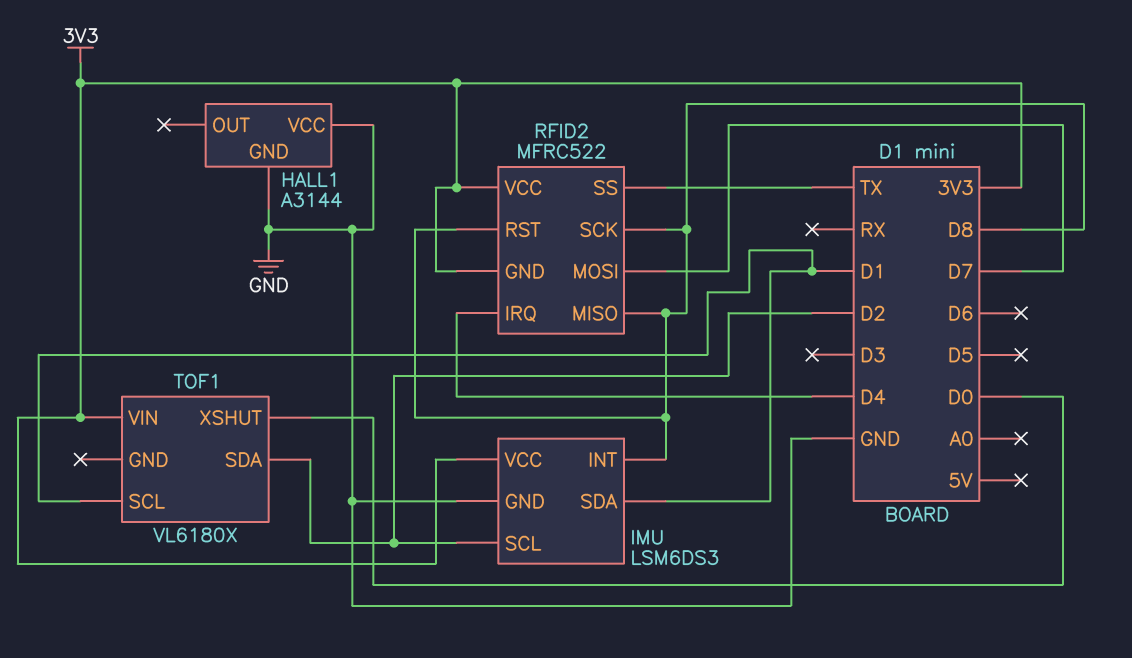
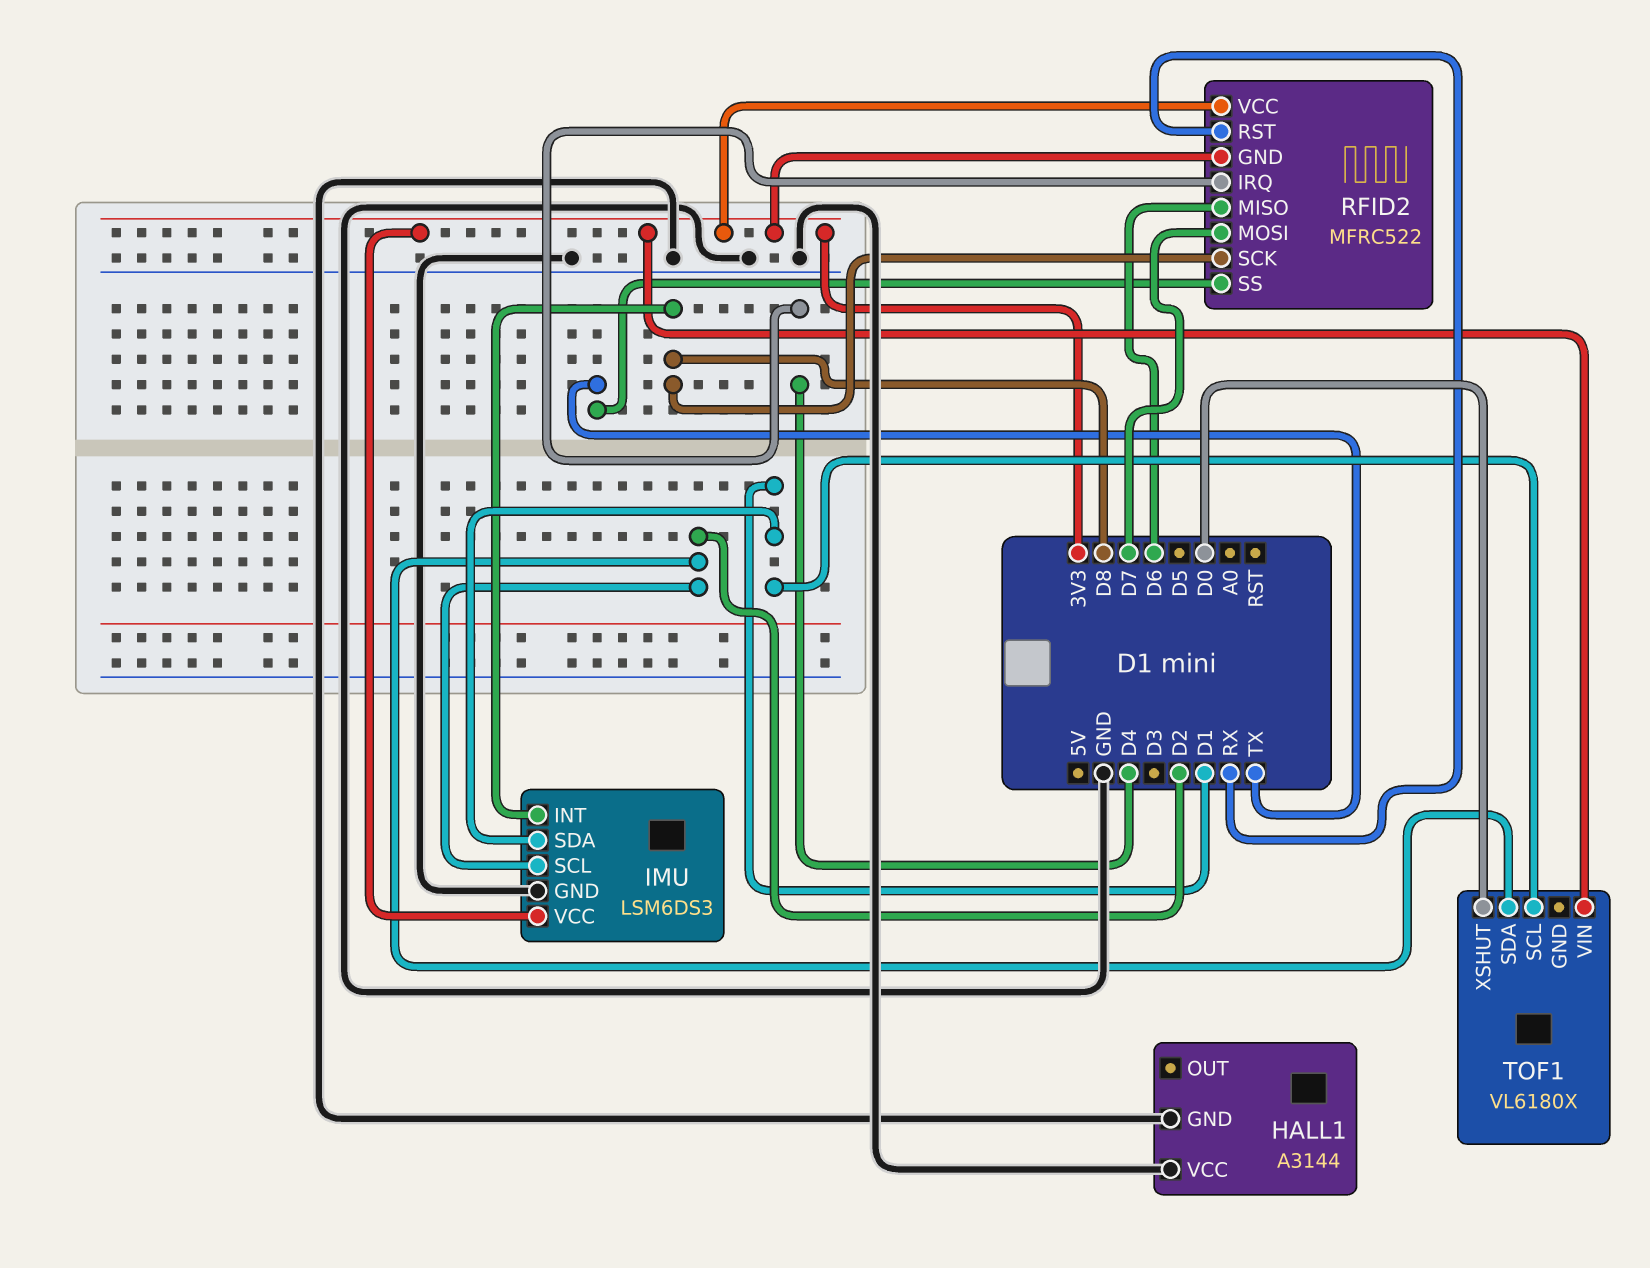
RFID2 pin MISO: D8 -> D6
RFID2 pin RST: D8 -> RX

